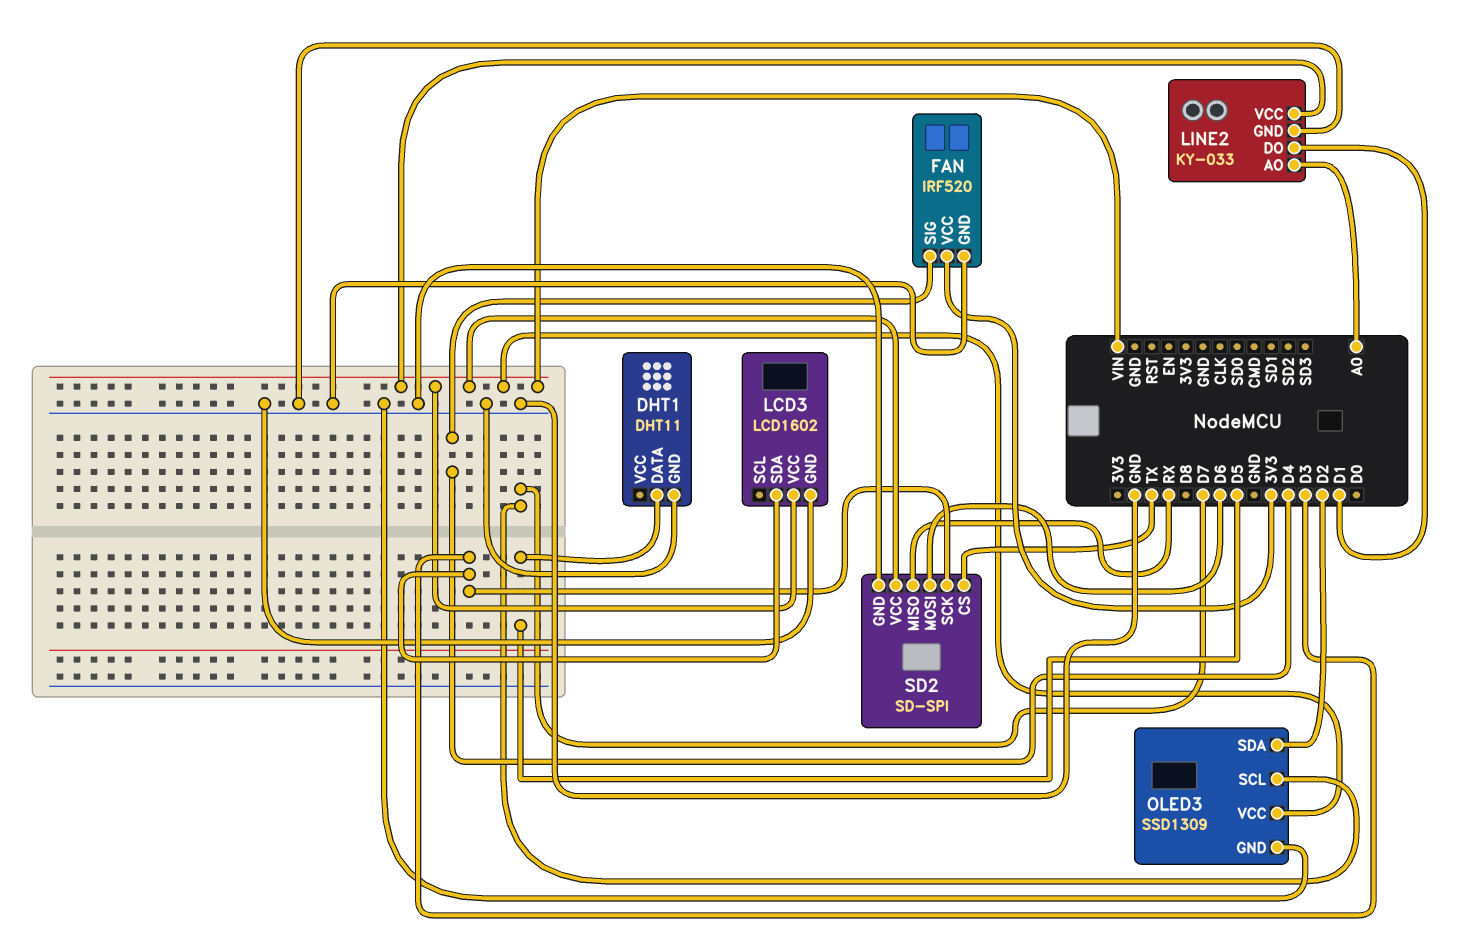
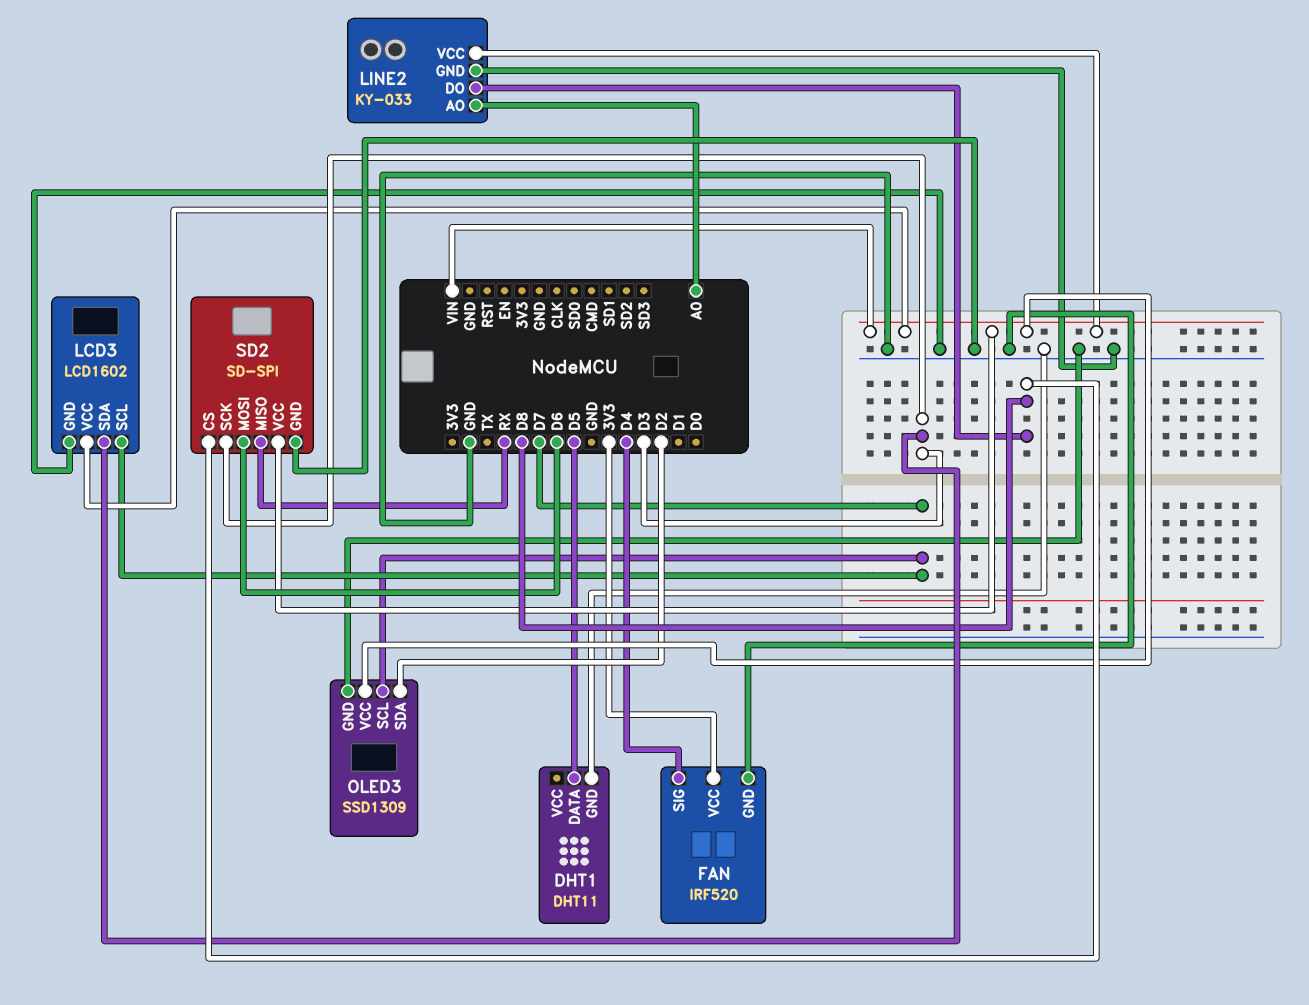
LCD3 pin SCL: none -> D7
LINE2 pin DO: D1 -> D8
SD2 pin CS: TX -> D8

